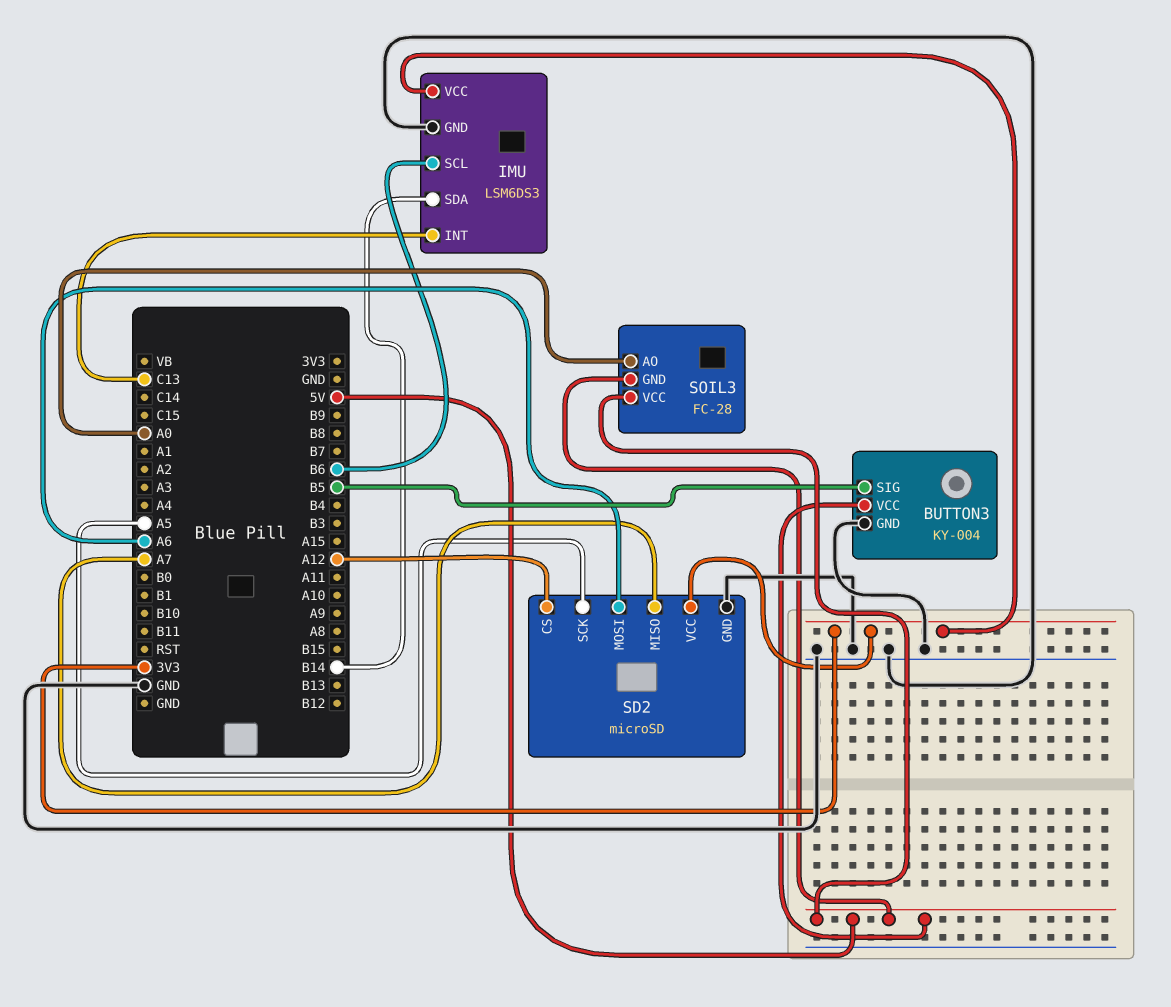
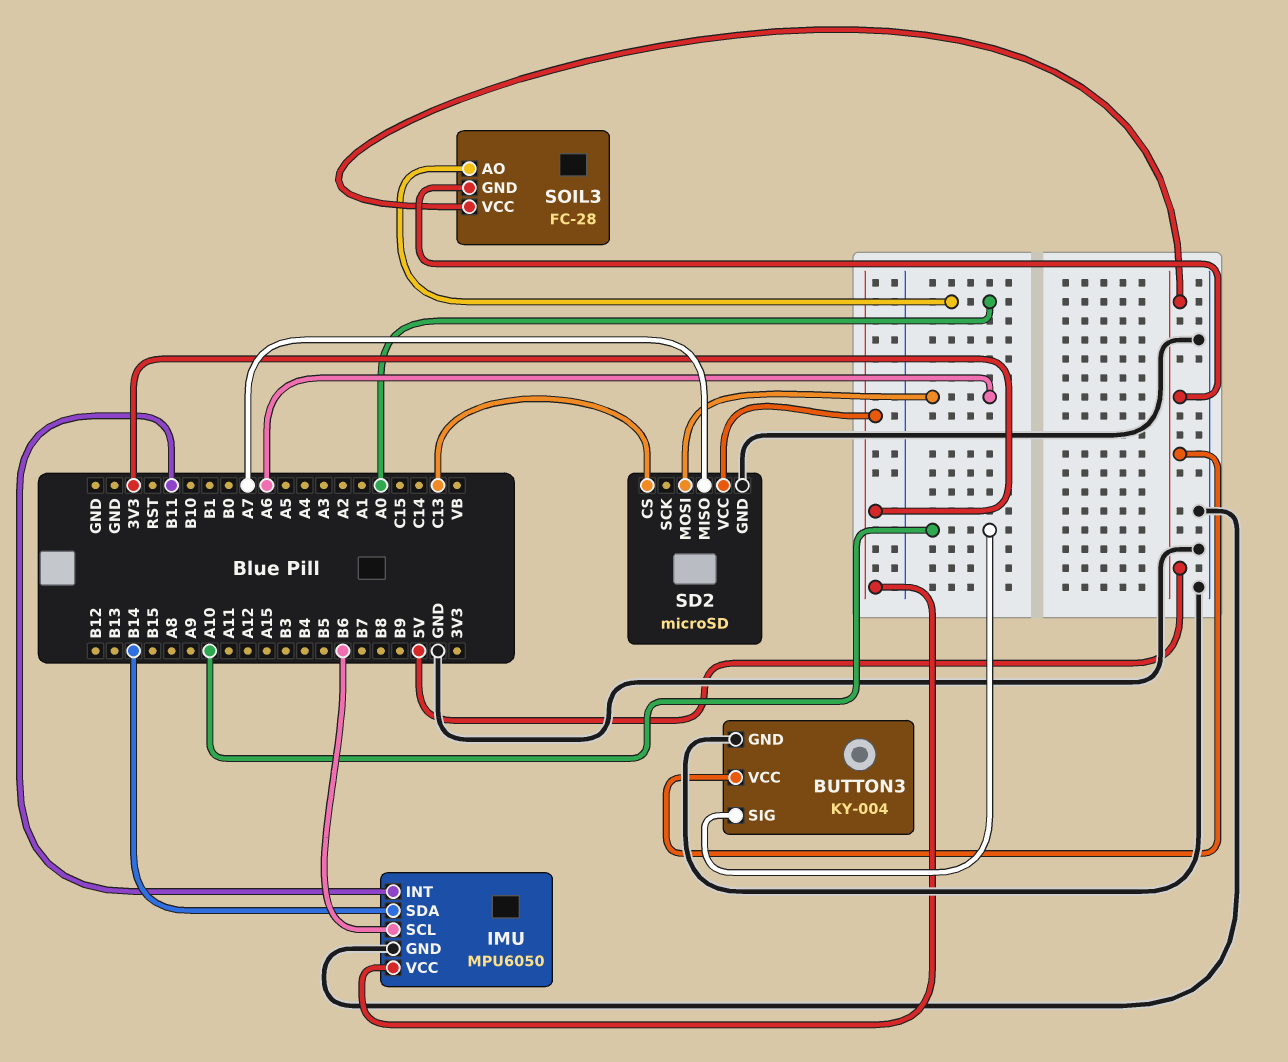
BUTTON3 pin SIG: B5 -> A10
IMU: LSM6DS3 -> MPU6050
IMU pin INT: C13 -> B11
SD2 pin CS: A12 -> C13
SD2 pin SCK: A5 -> none

